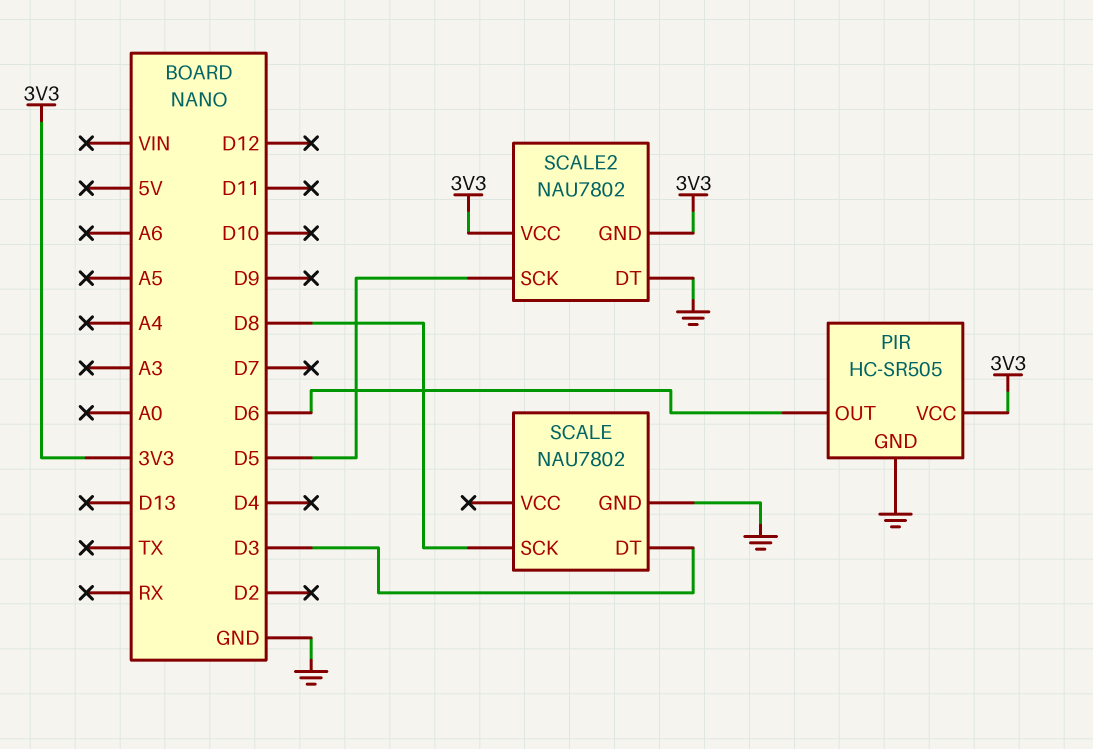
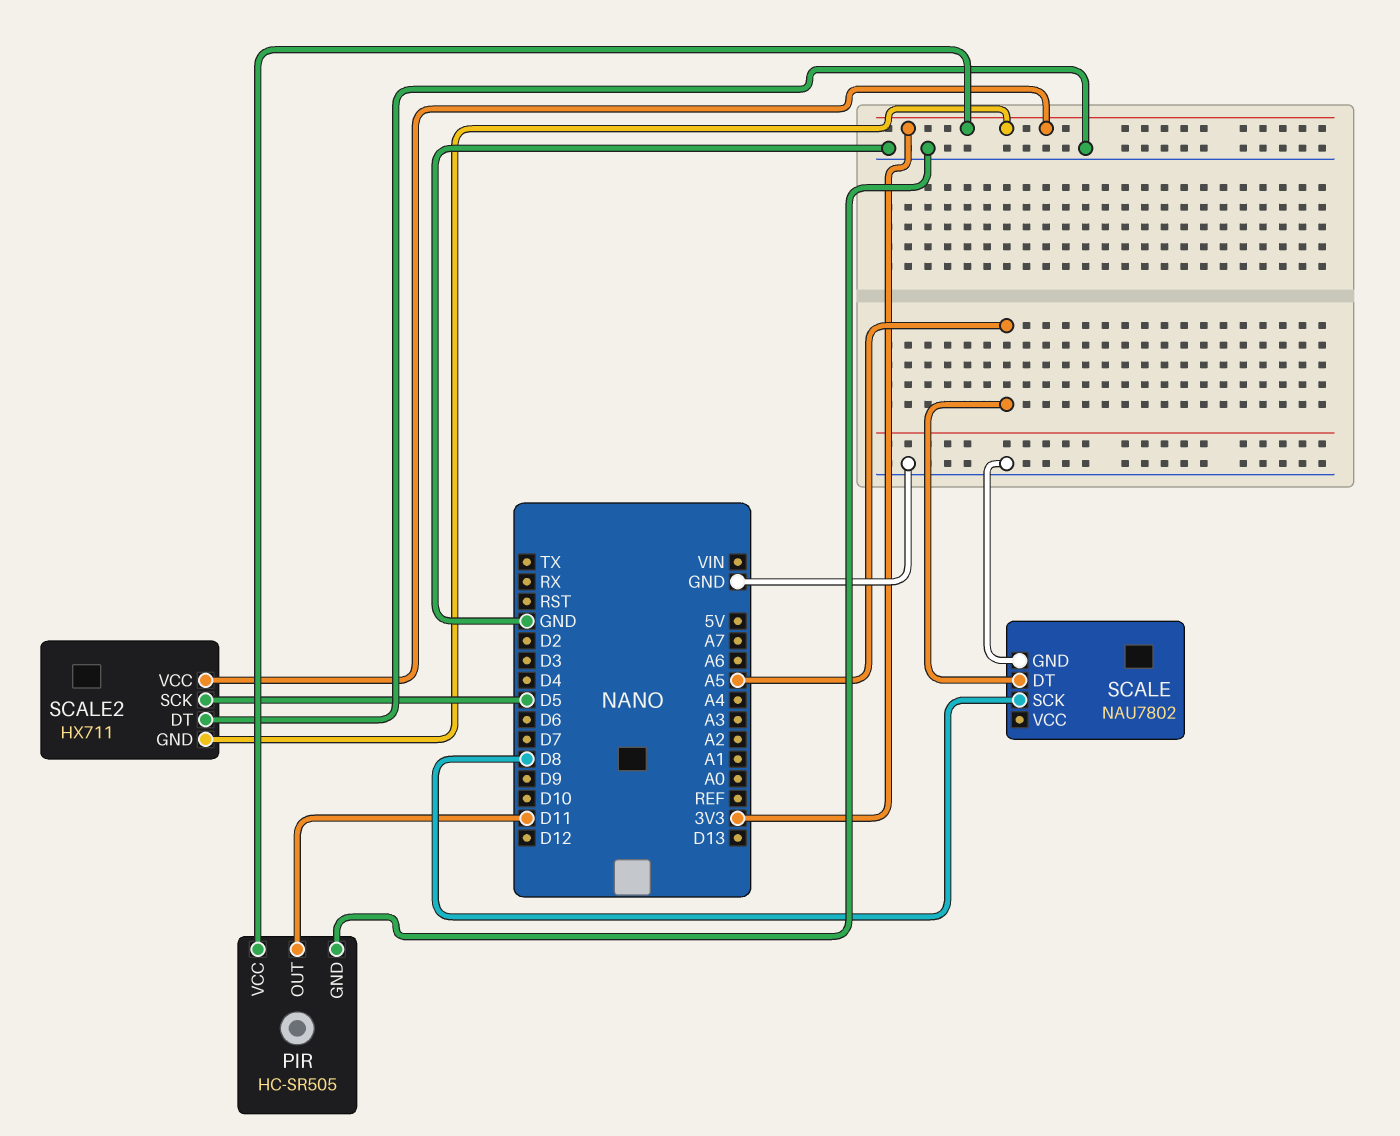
PIR pin OUT: D6 -> D11
SCALE pin DT: D3 -> A5
SCALE2: NAU7802 -> HX711

